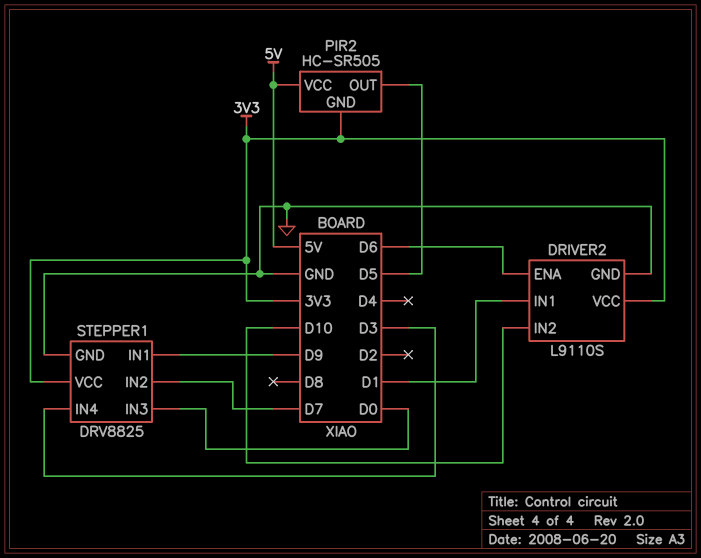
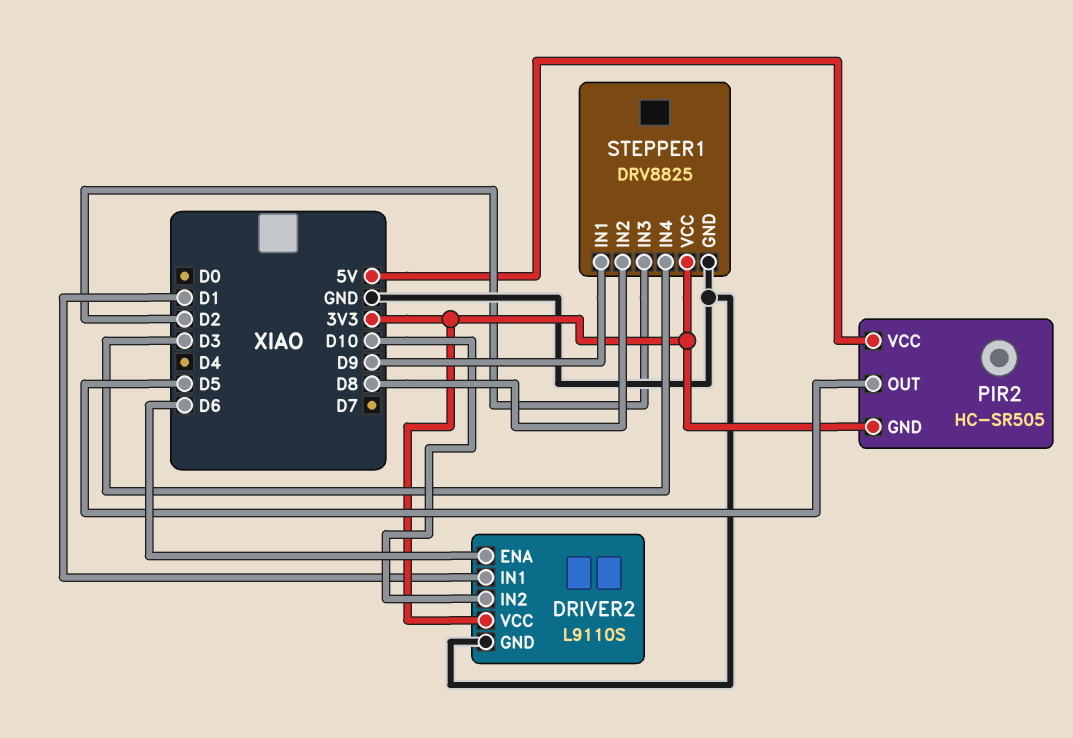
STEPPER1 pin IN2: D7 -> D8
STEPPER1 pin IN3: D0 -> D2

